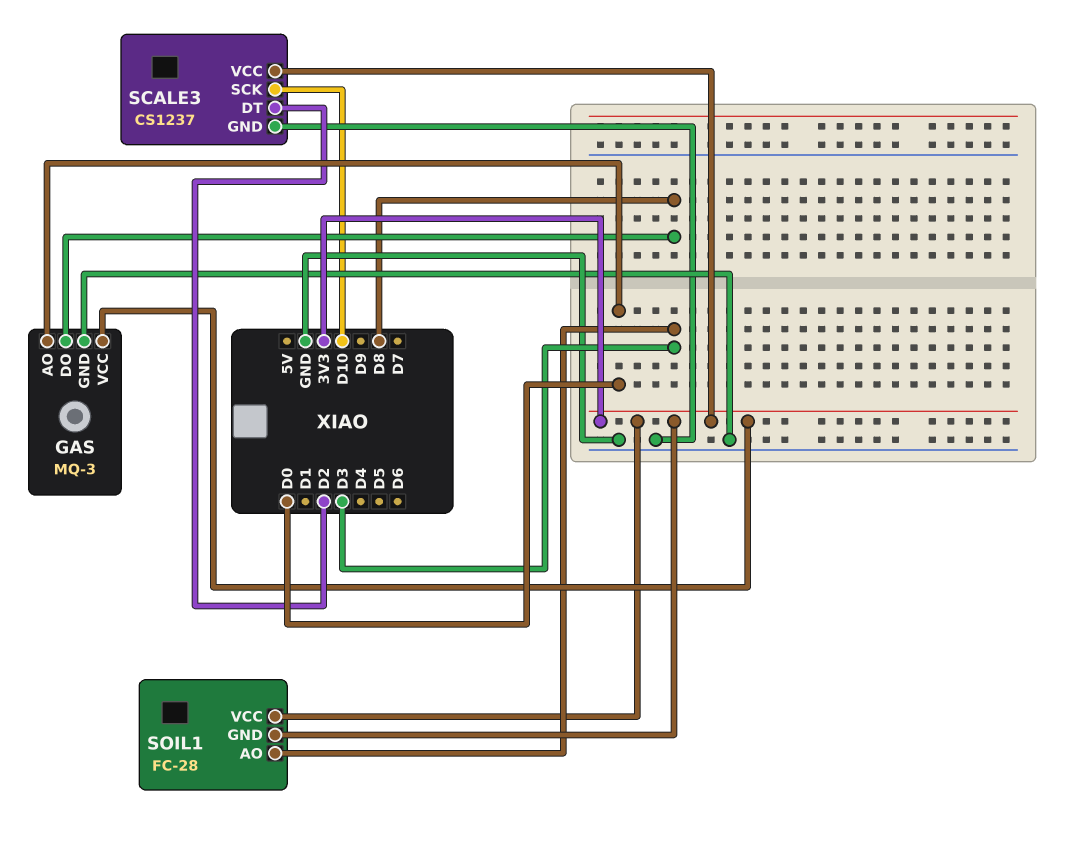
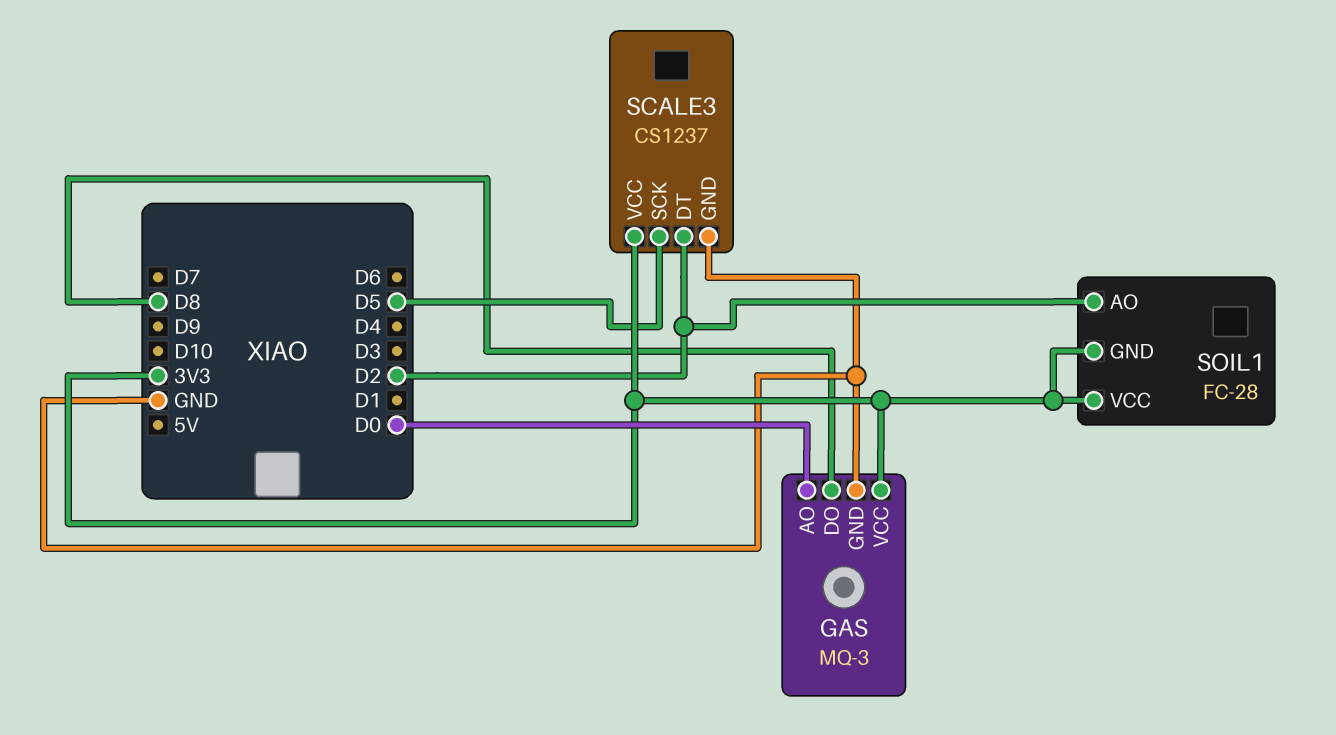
SCALE3 pin SCK: D10 -> D5
SOIL1 pin AO: D3 -> D2

